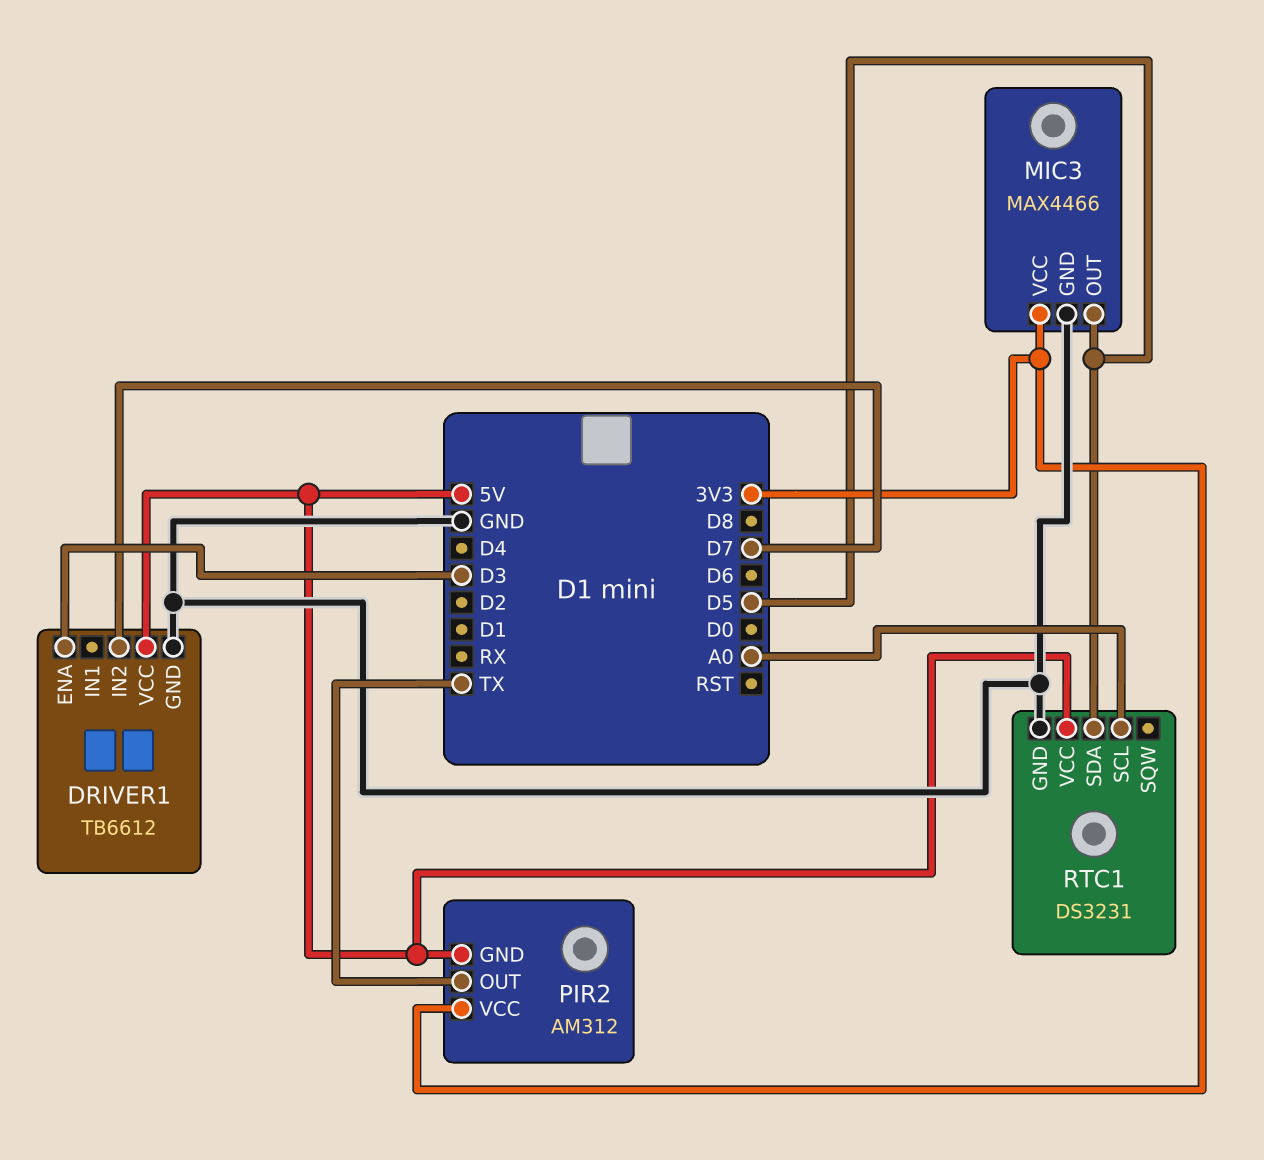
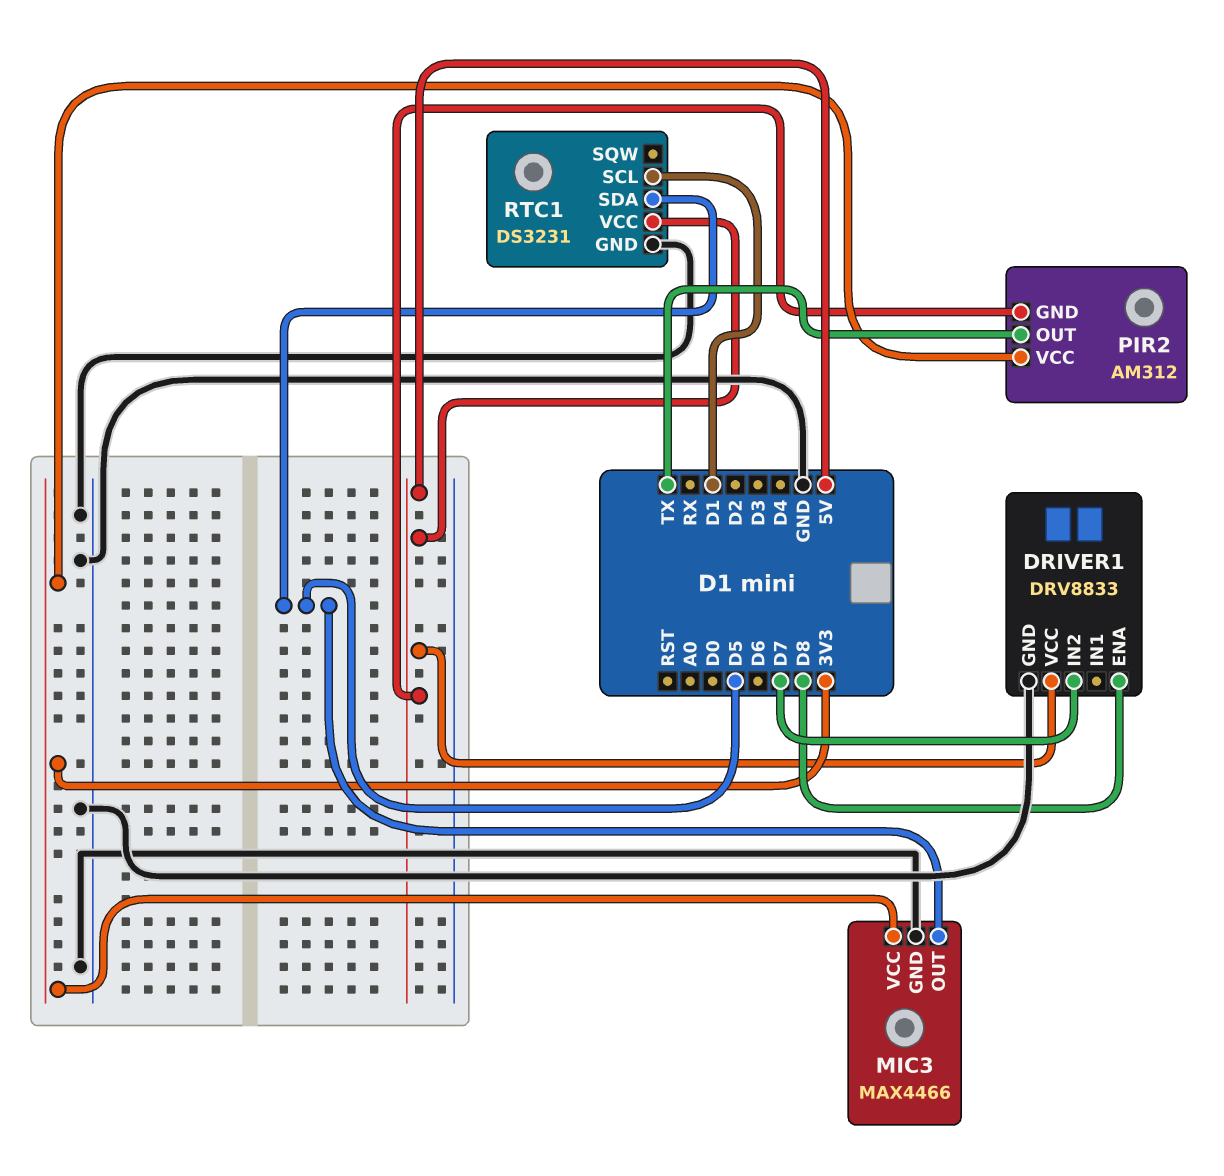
DRIVER1: TB6612 -> DRV8833
DRIVER1 pin ENA: D3 -> D8
RTC1 pin SCL: A0 -> D1

